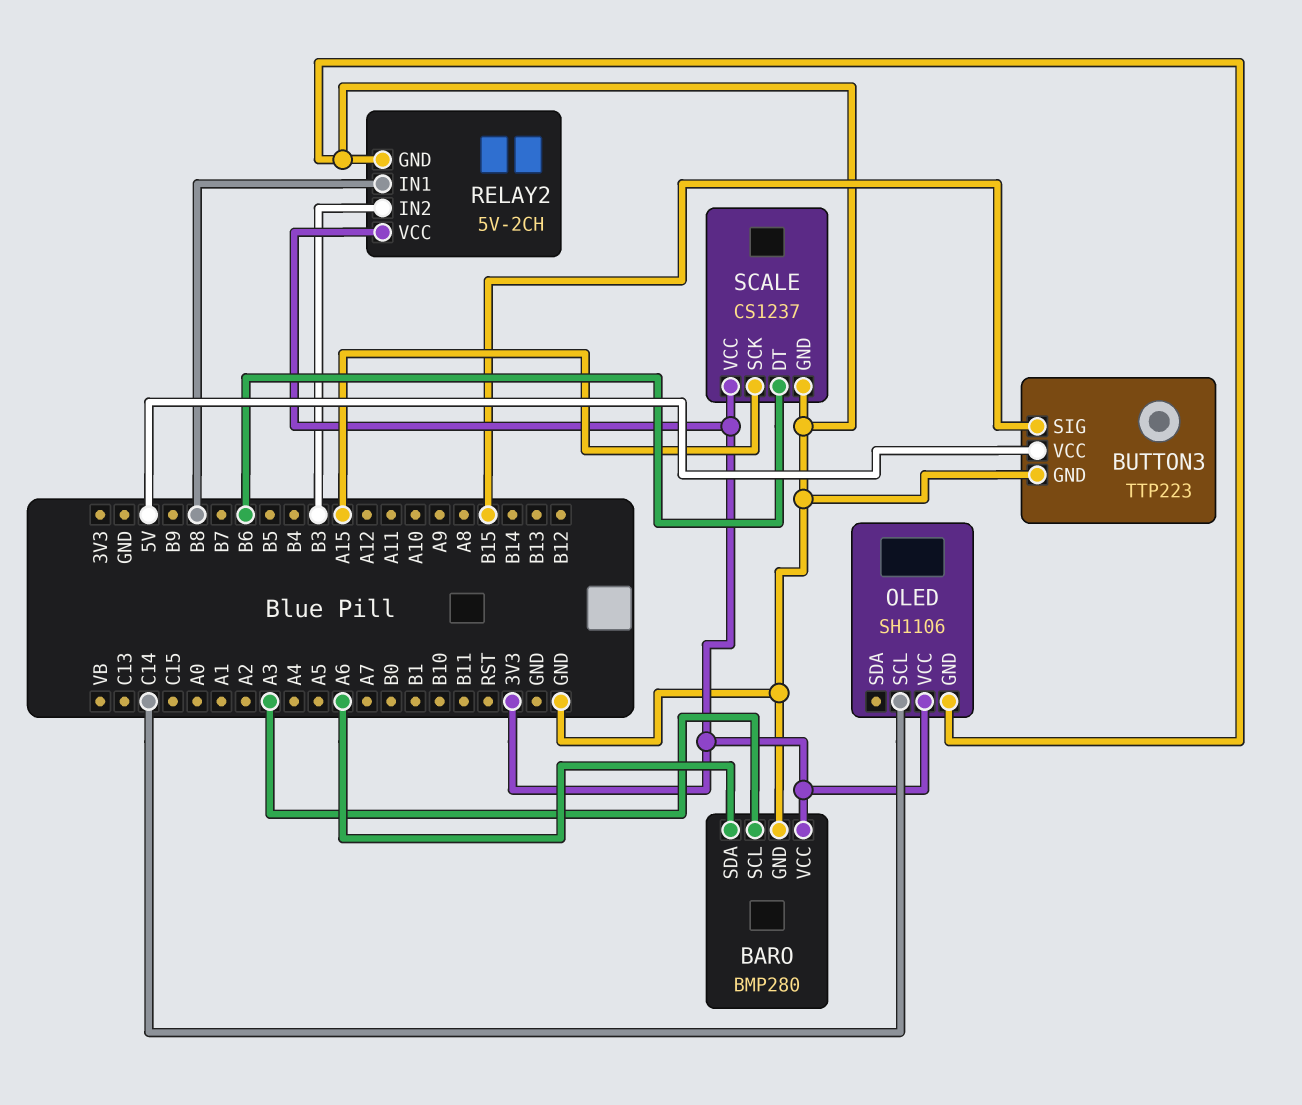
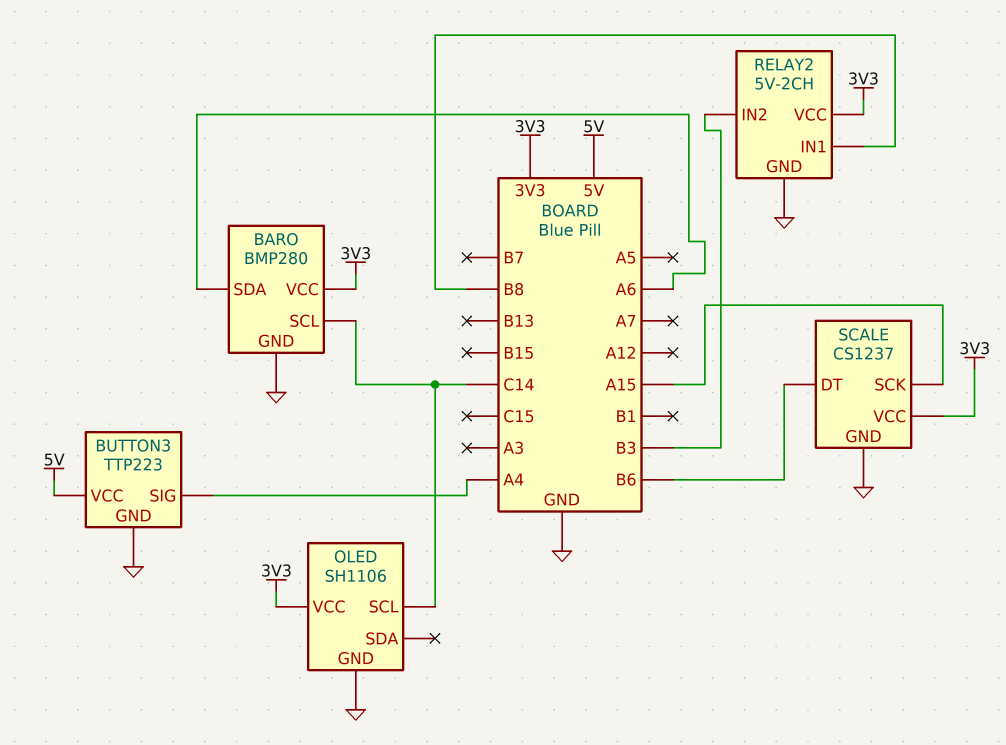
BARO pin SCL: A3 -> C14
BUTTON3 pin SIG: B15 -> A4

